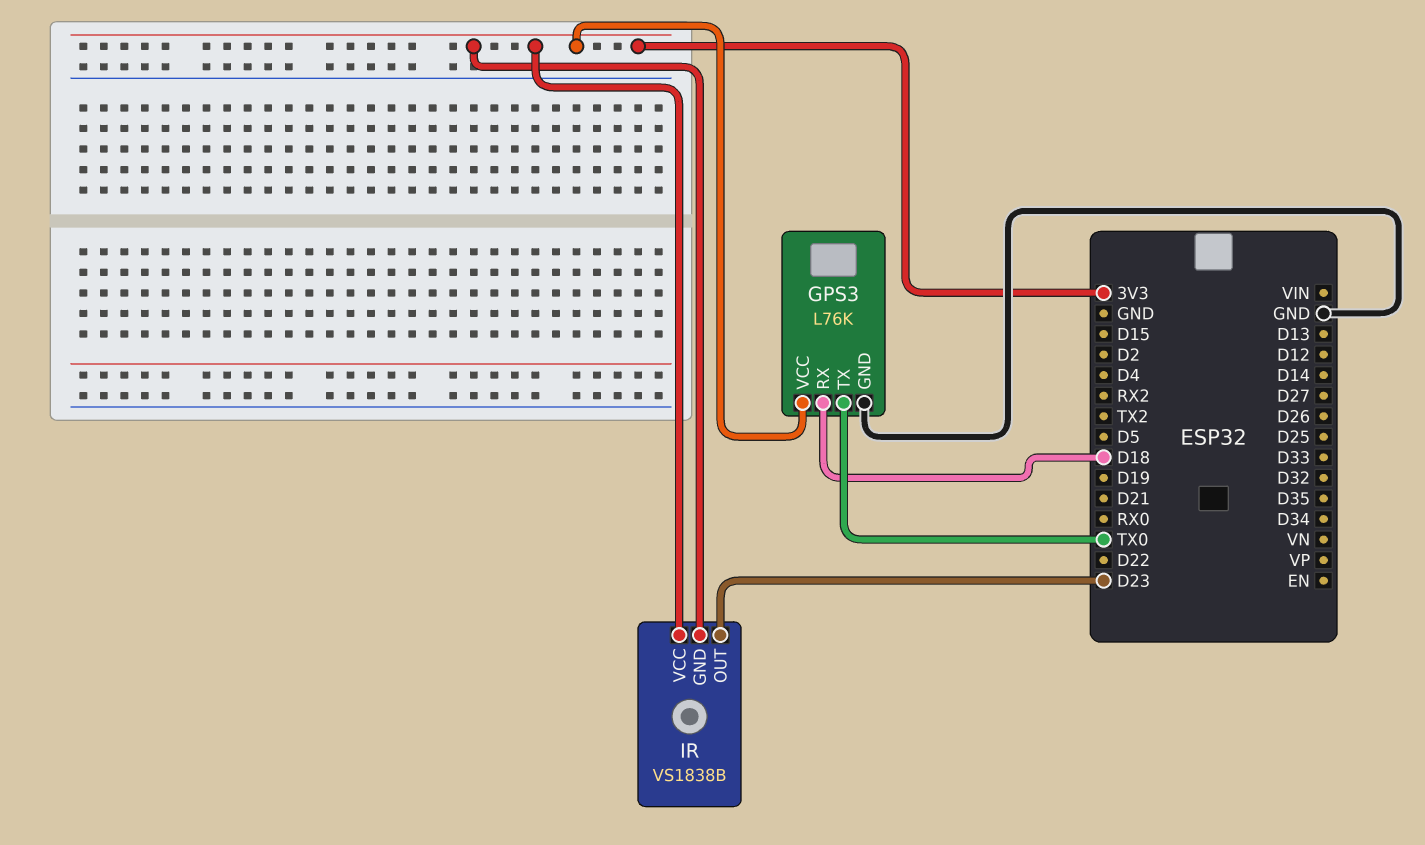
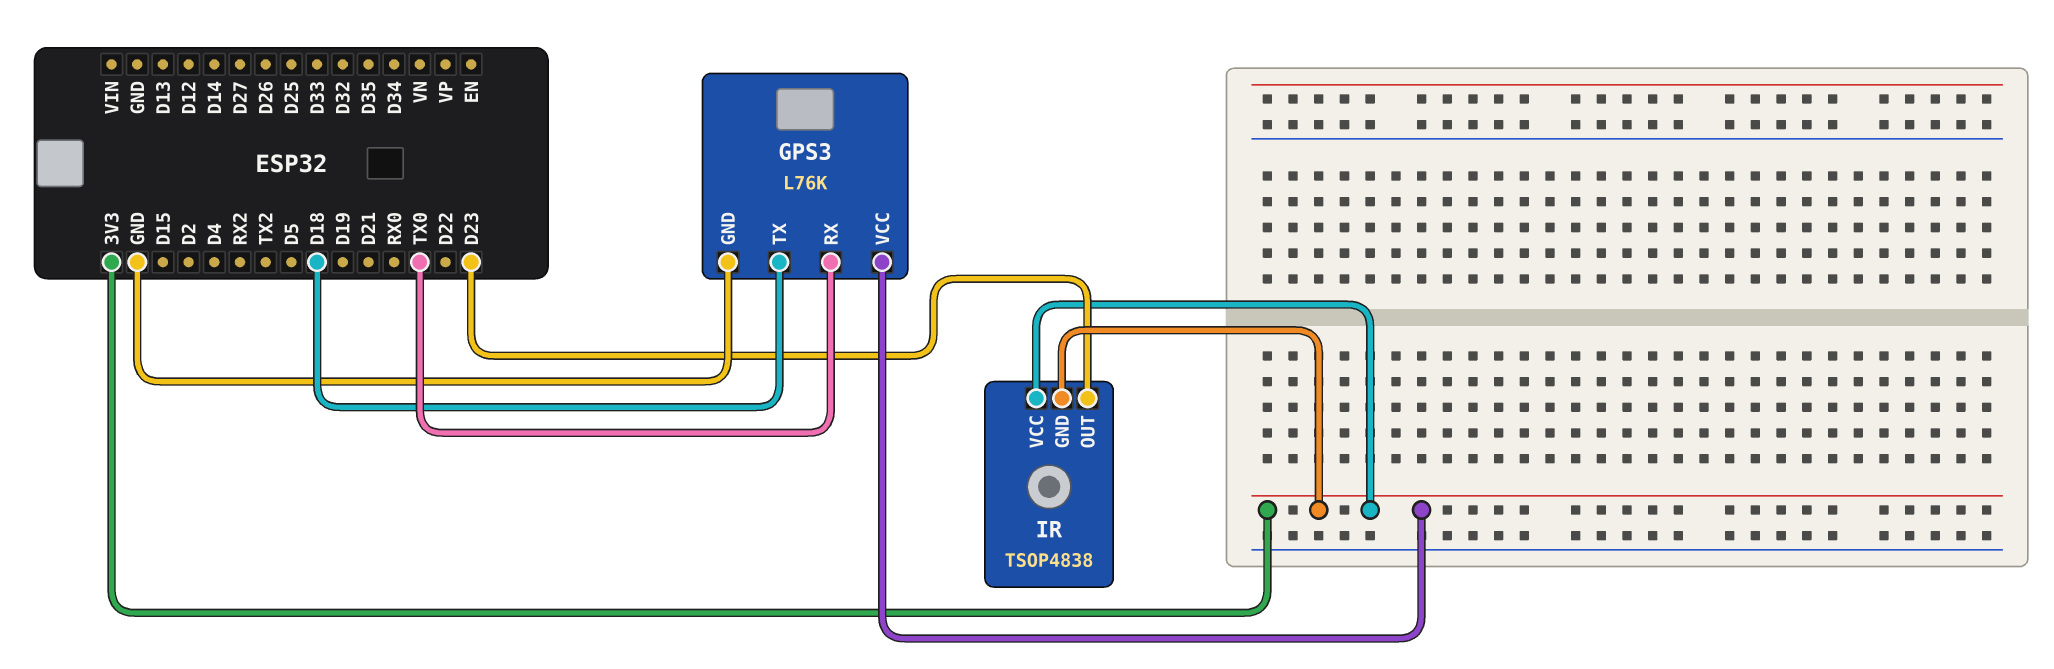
GPS3 pin RX: D18 -> TX0
GPS3 pin TX: TX0 -> D18
IR: VS1838B -> TSOP4838

